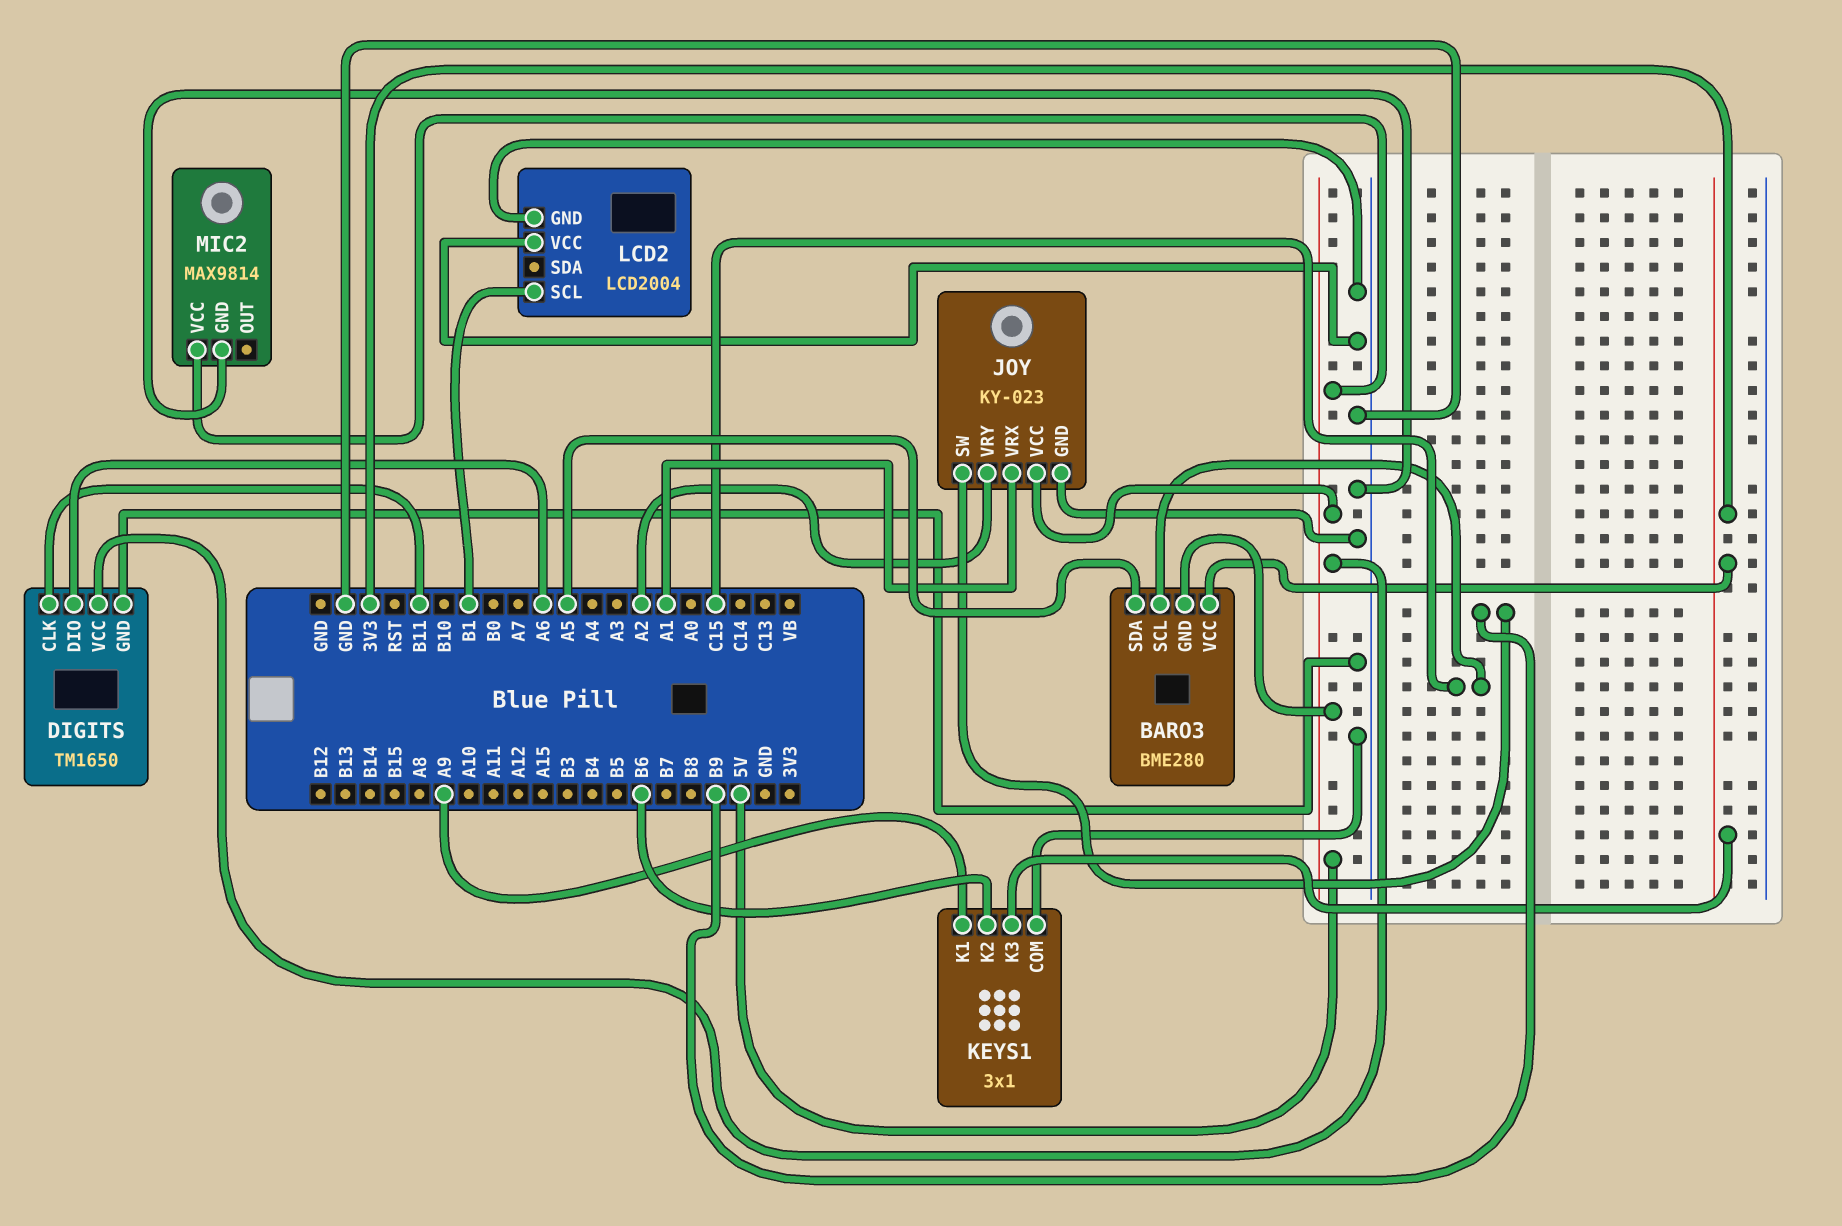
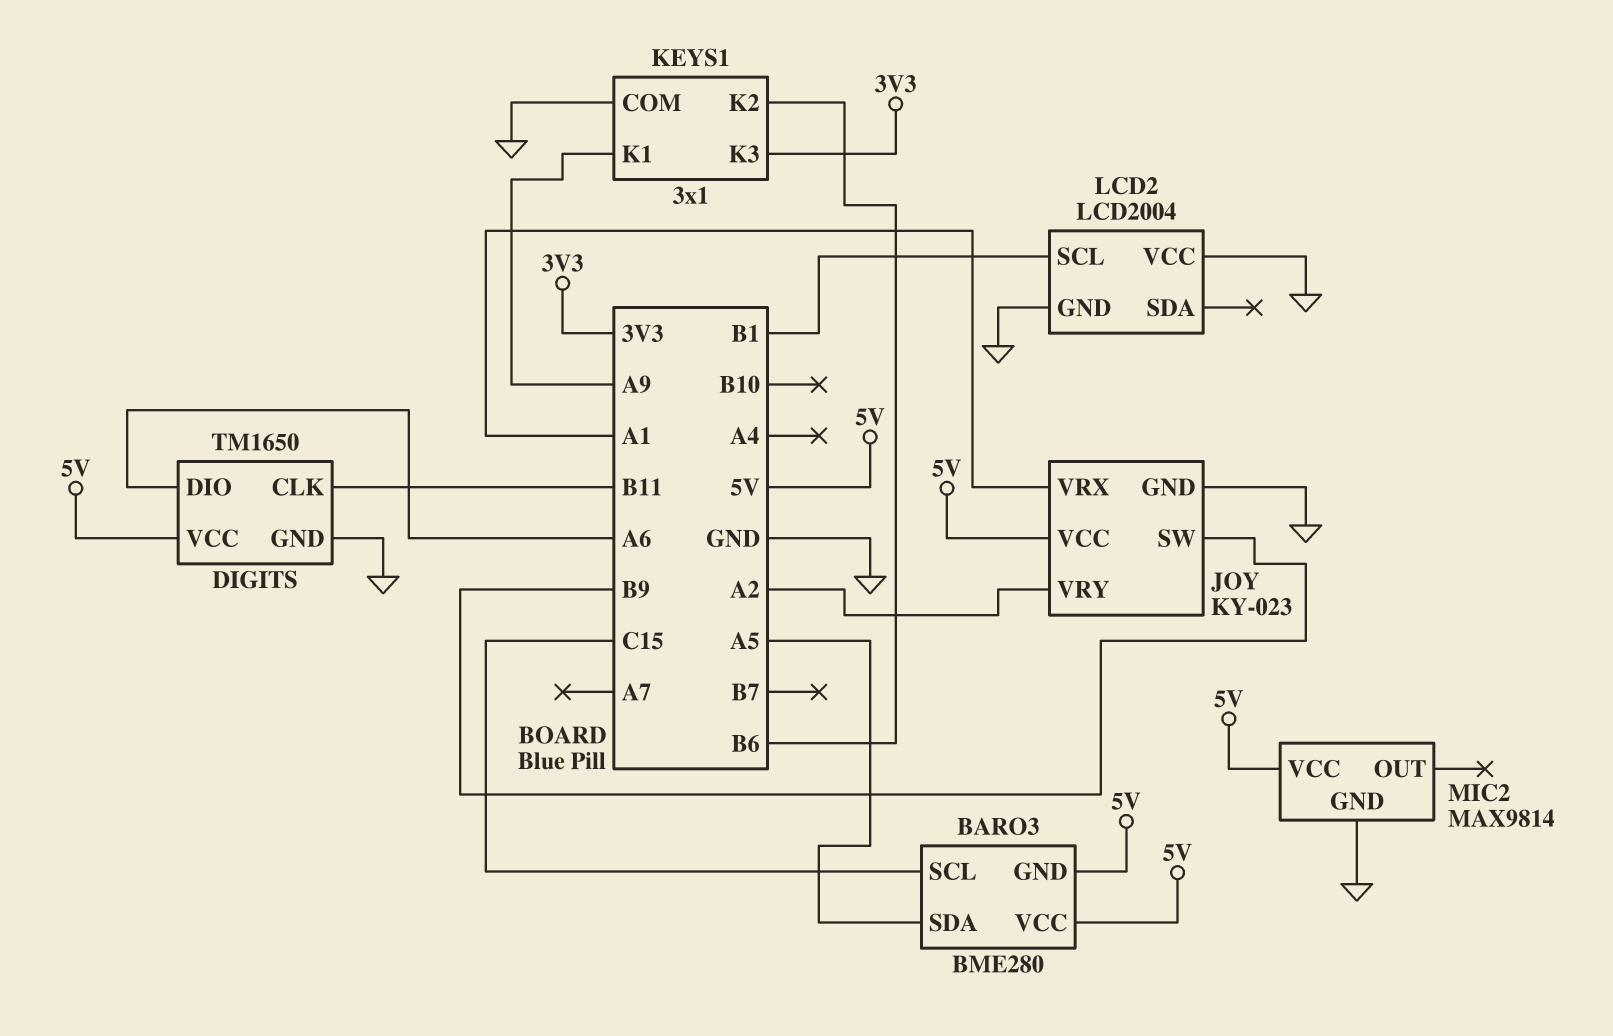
BARO3 pin VCC: 3V3 -> 5V

